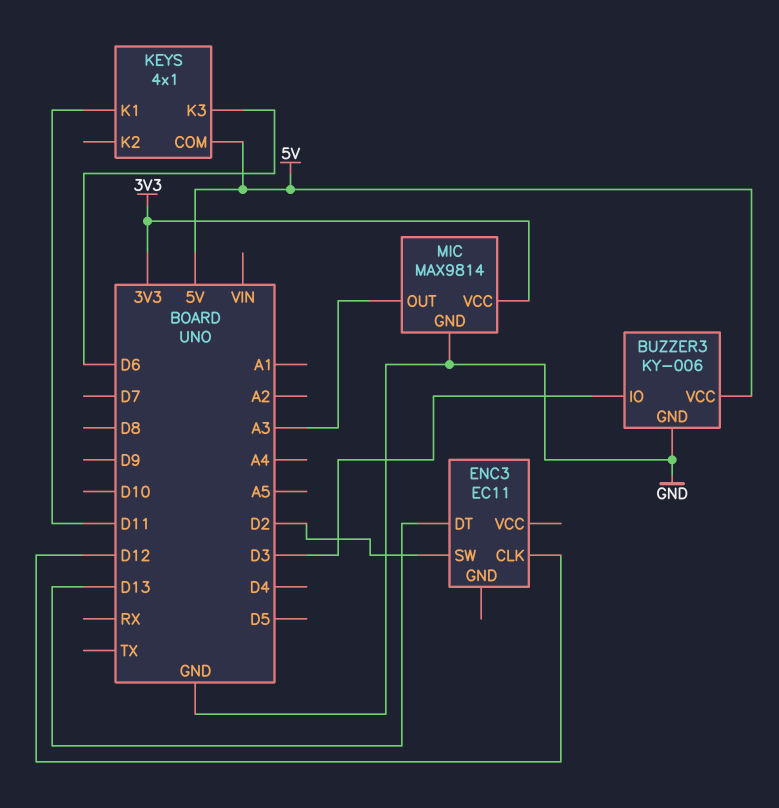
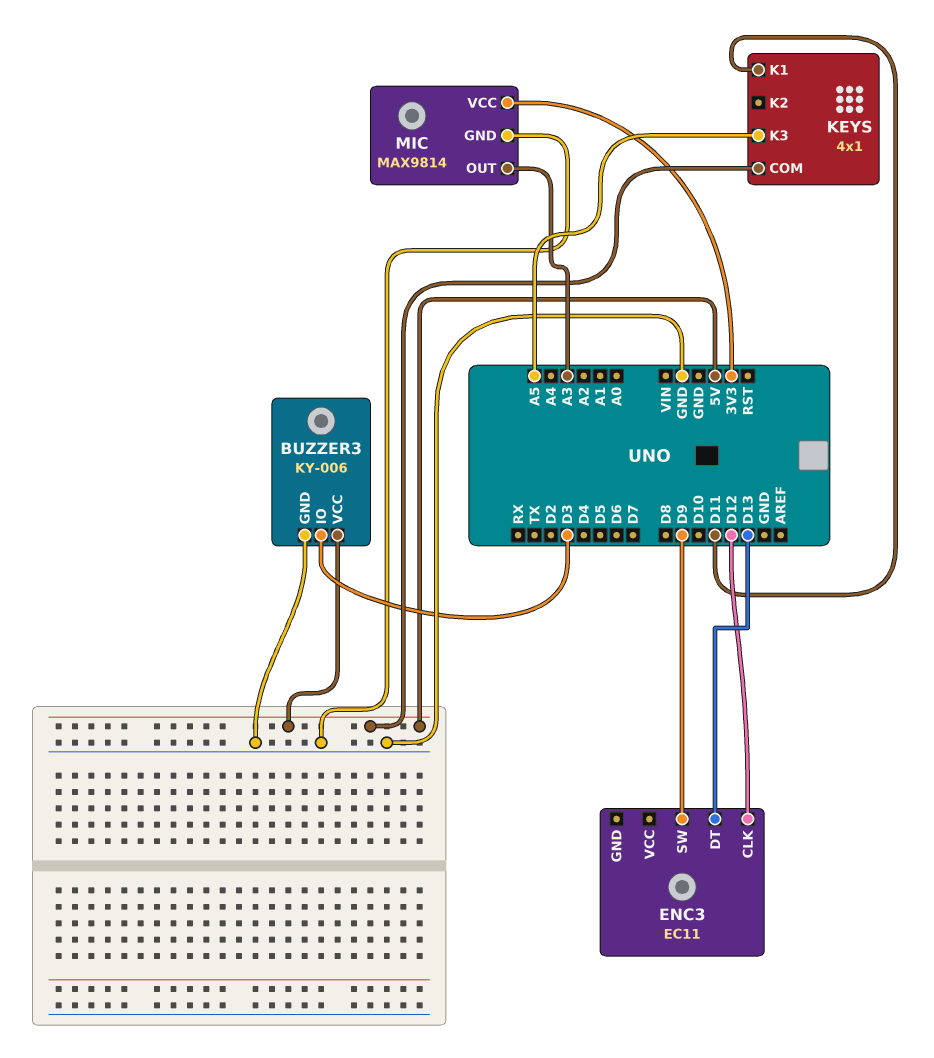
ENC3 pin SW: D2 -> D9
KEYS pin K3: D6 -> A5

